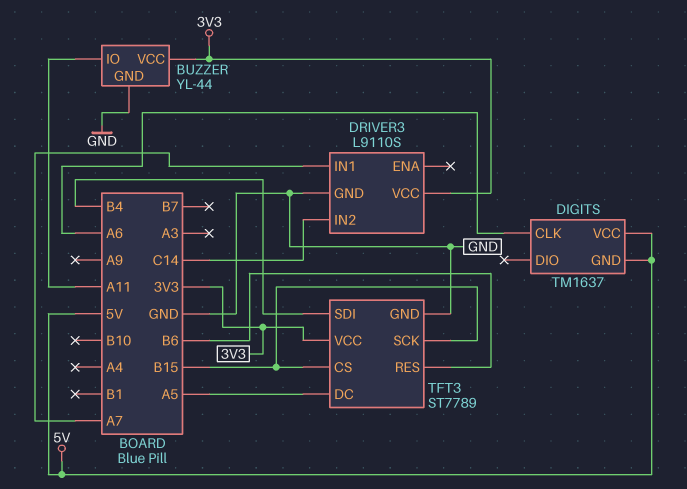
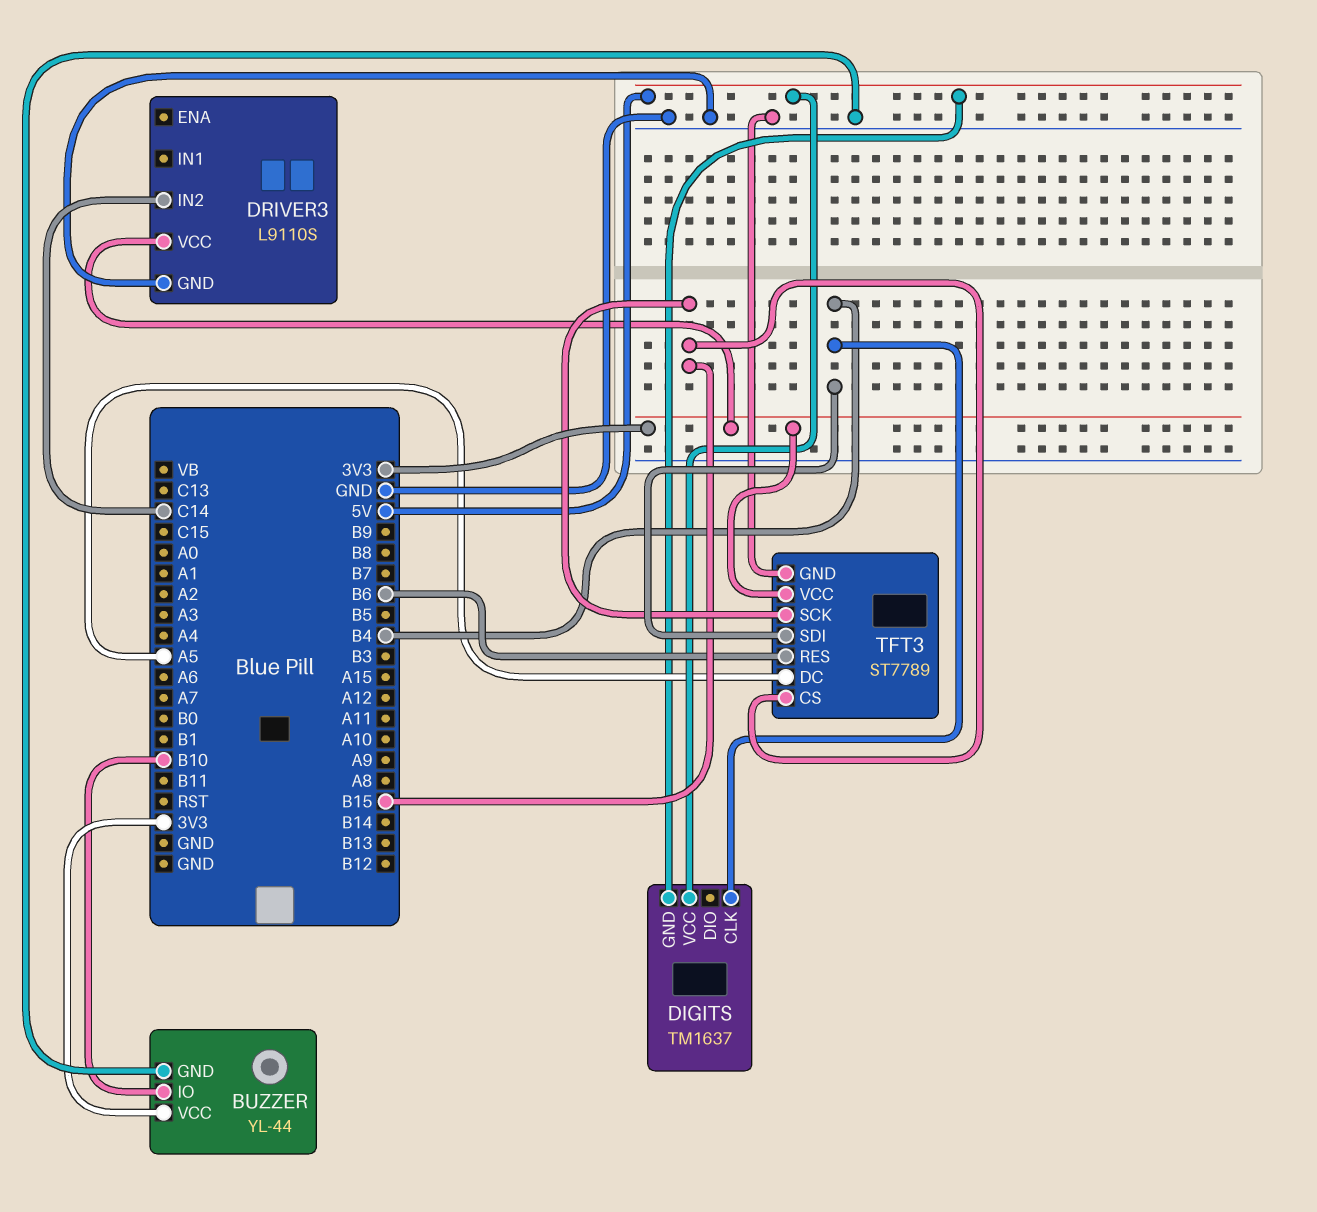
BUZZER pin IO: A11 -> B10
DIGITS pin CLK: A6 -> B4
DRIVER3 pin IN1: A7 -> none

